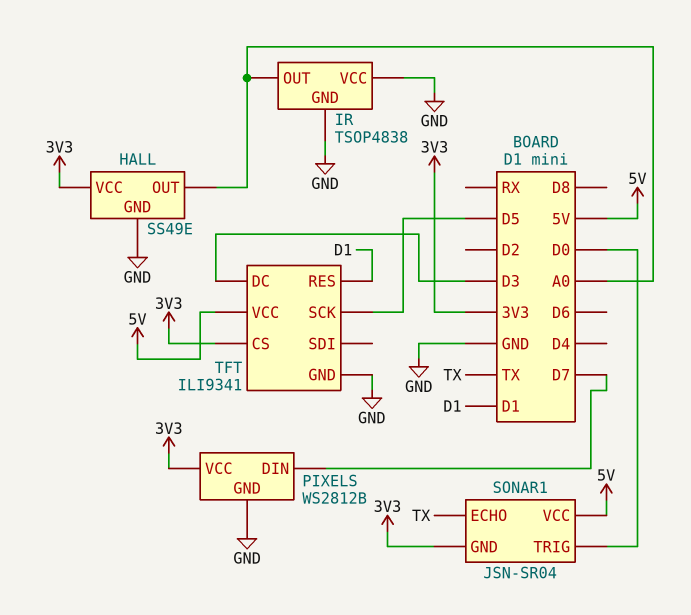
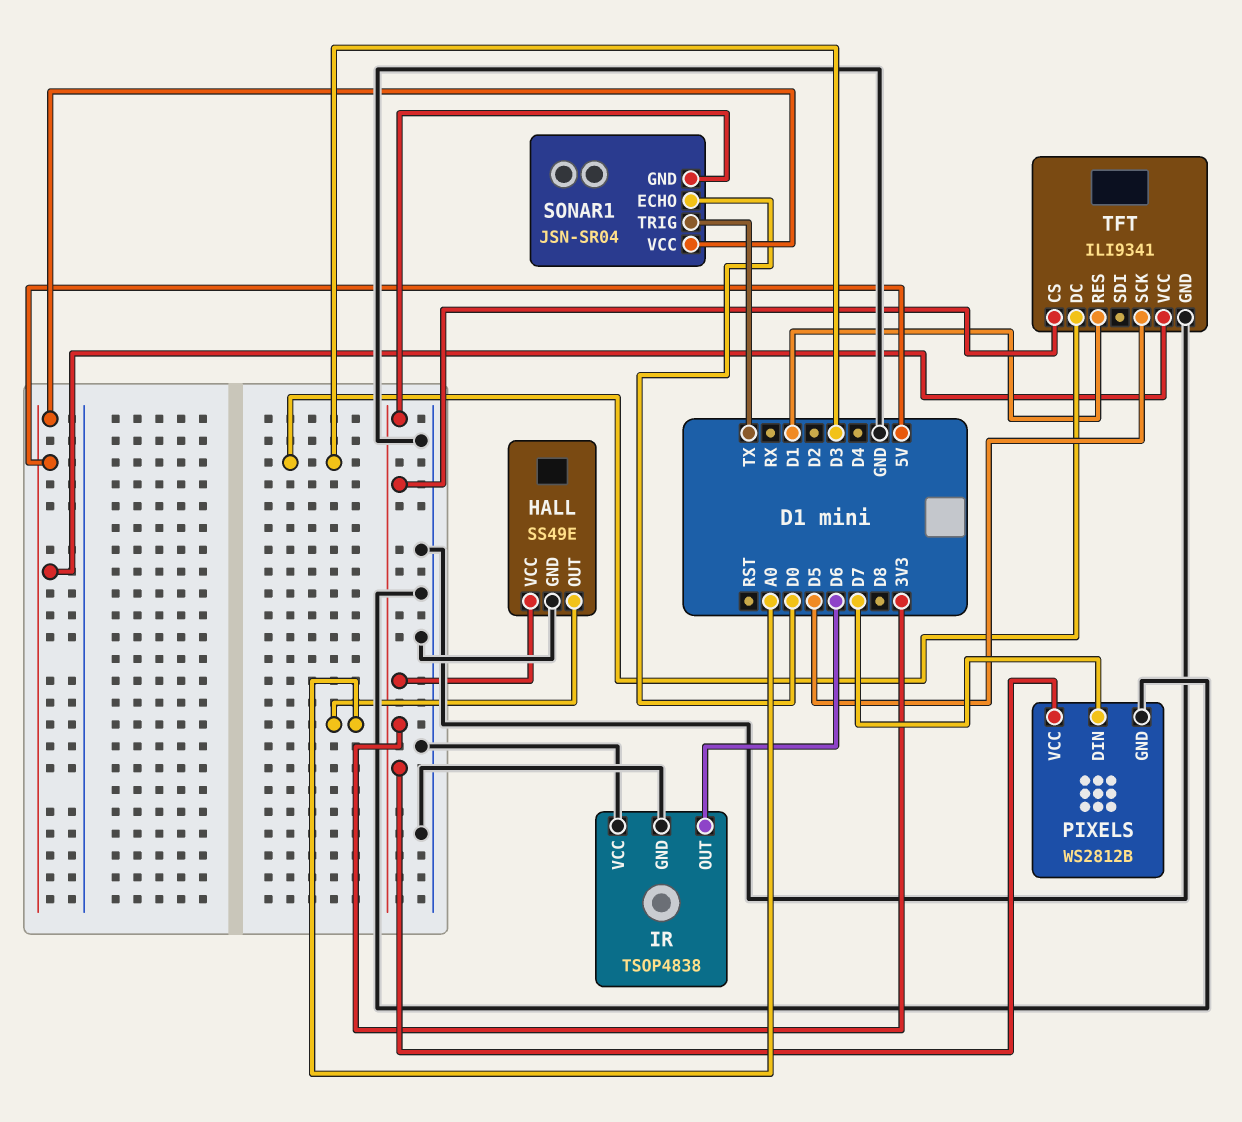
IR pin OUT: A0 -> D6
SONAR1 pin ECHO: TX -> D0
SONAR1 pin TRIG: D0 -> TX

